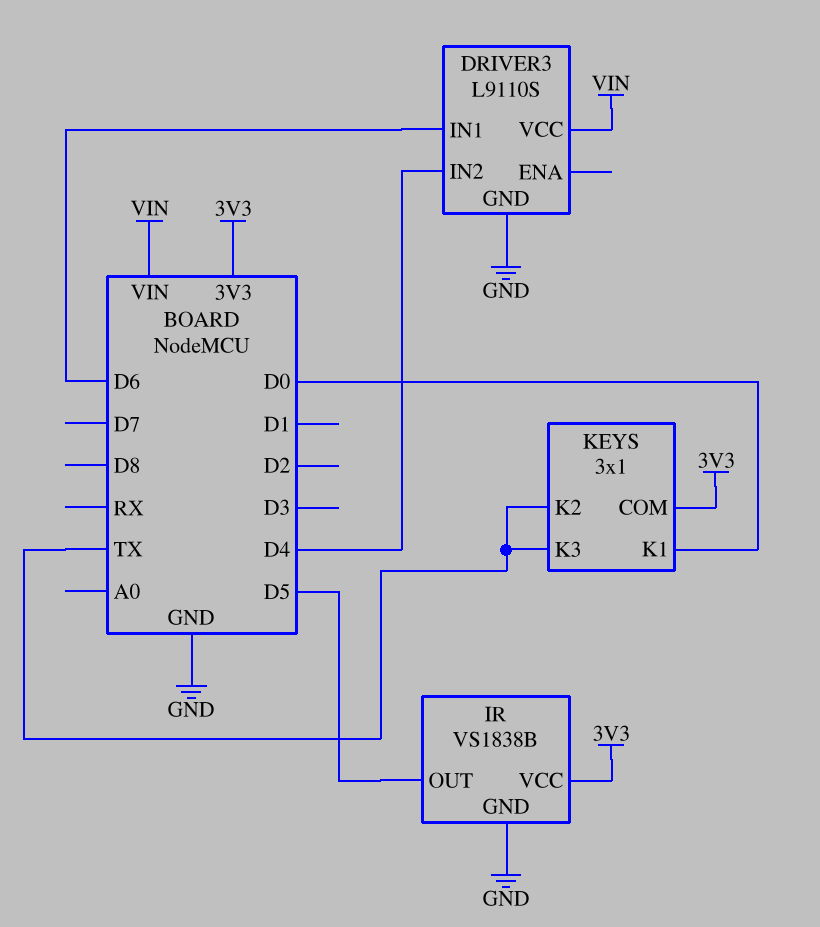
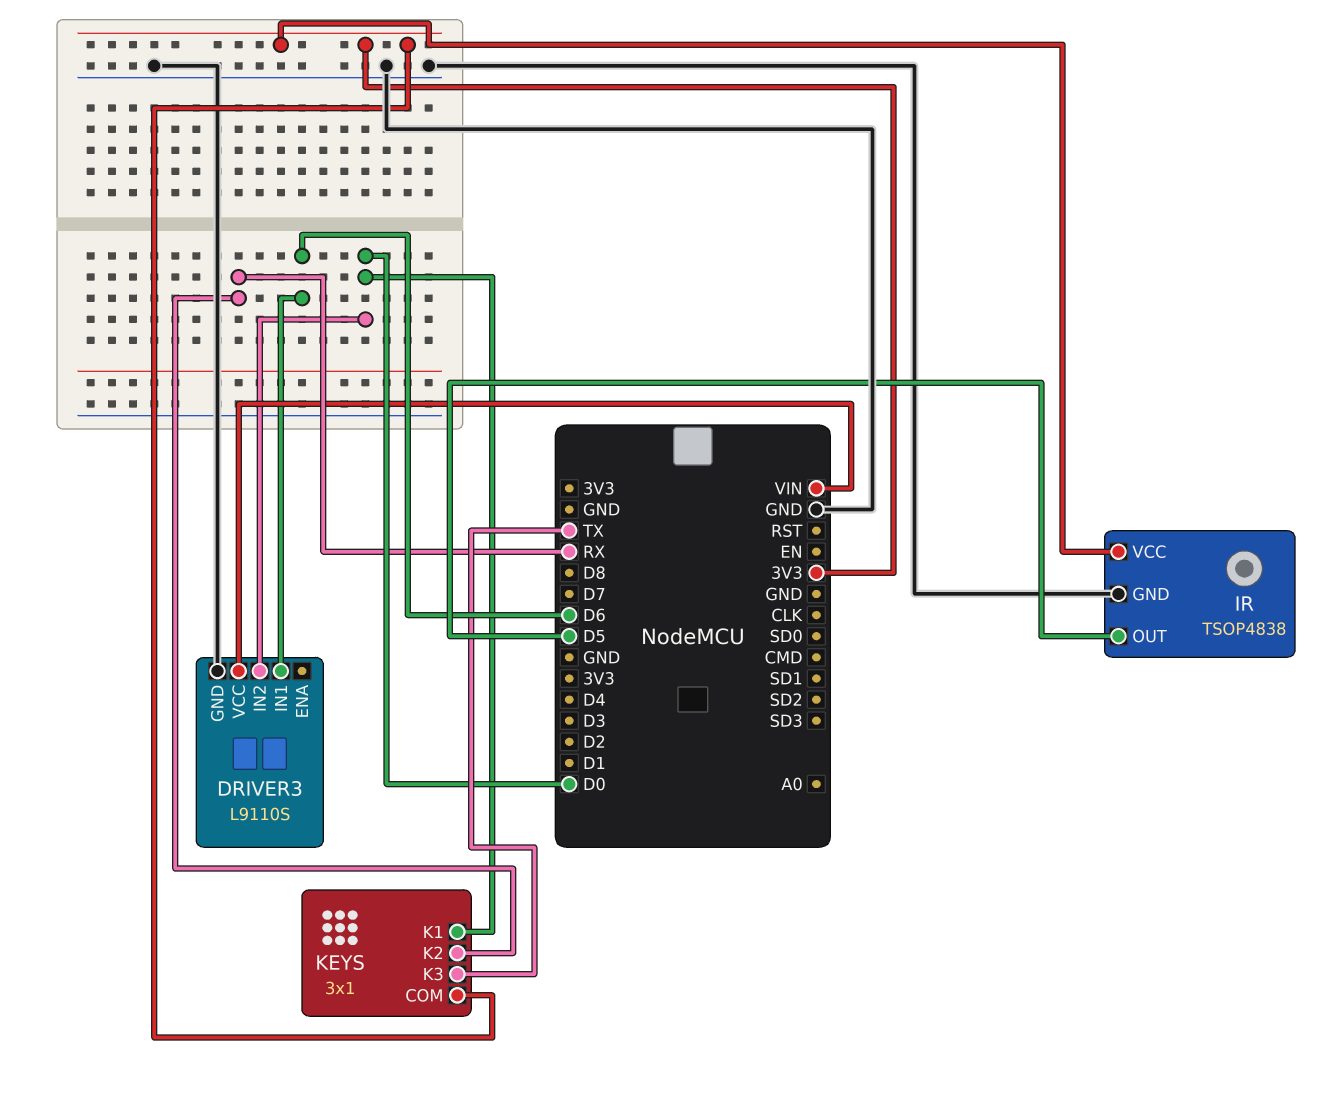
DRIVER3 pin IN2: D4 -> D0
IR: VS1838B -> TSOP4838
KEYS pin K2: TX -> RX

